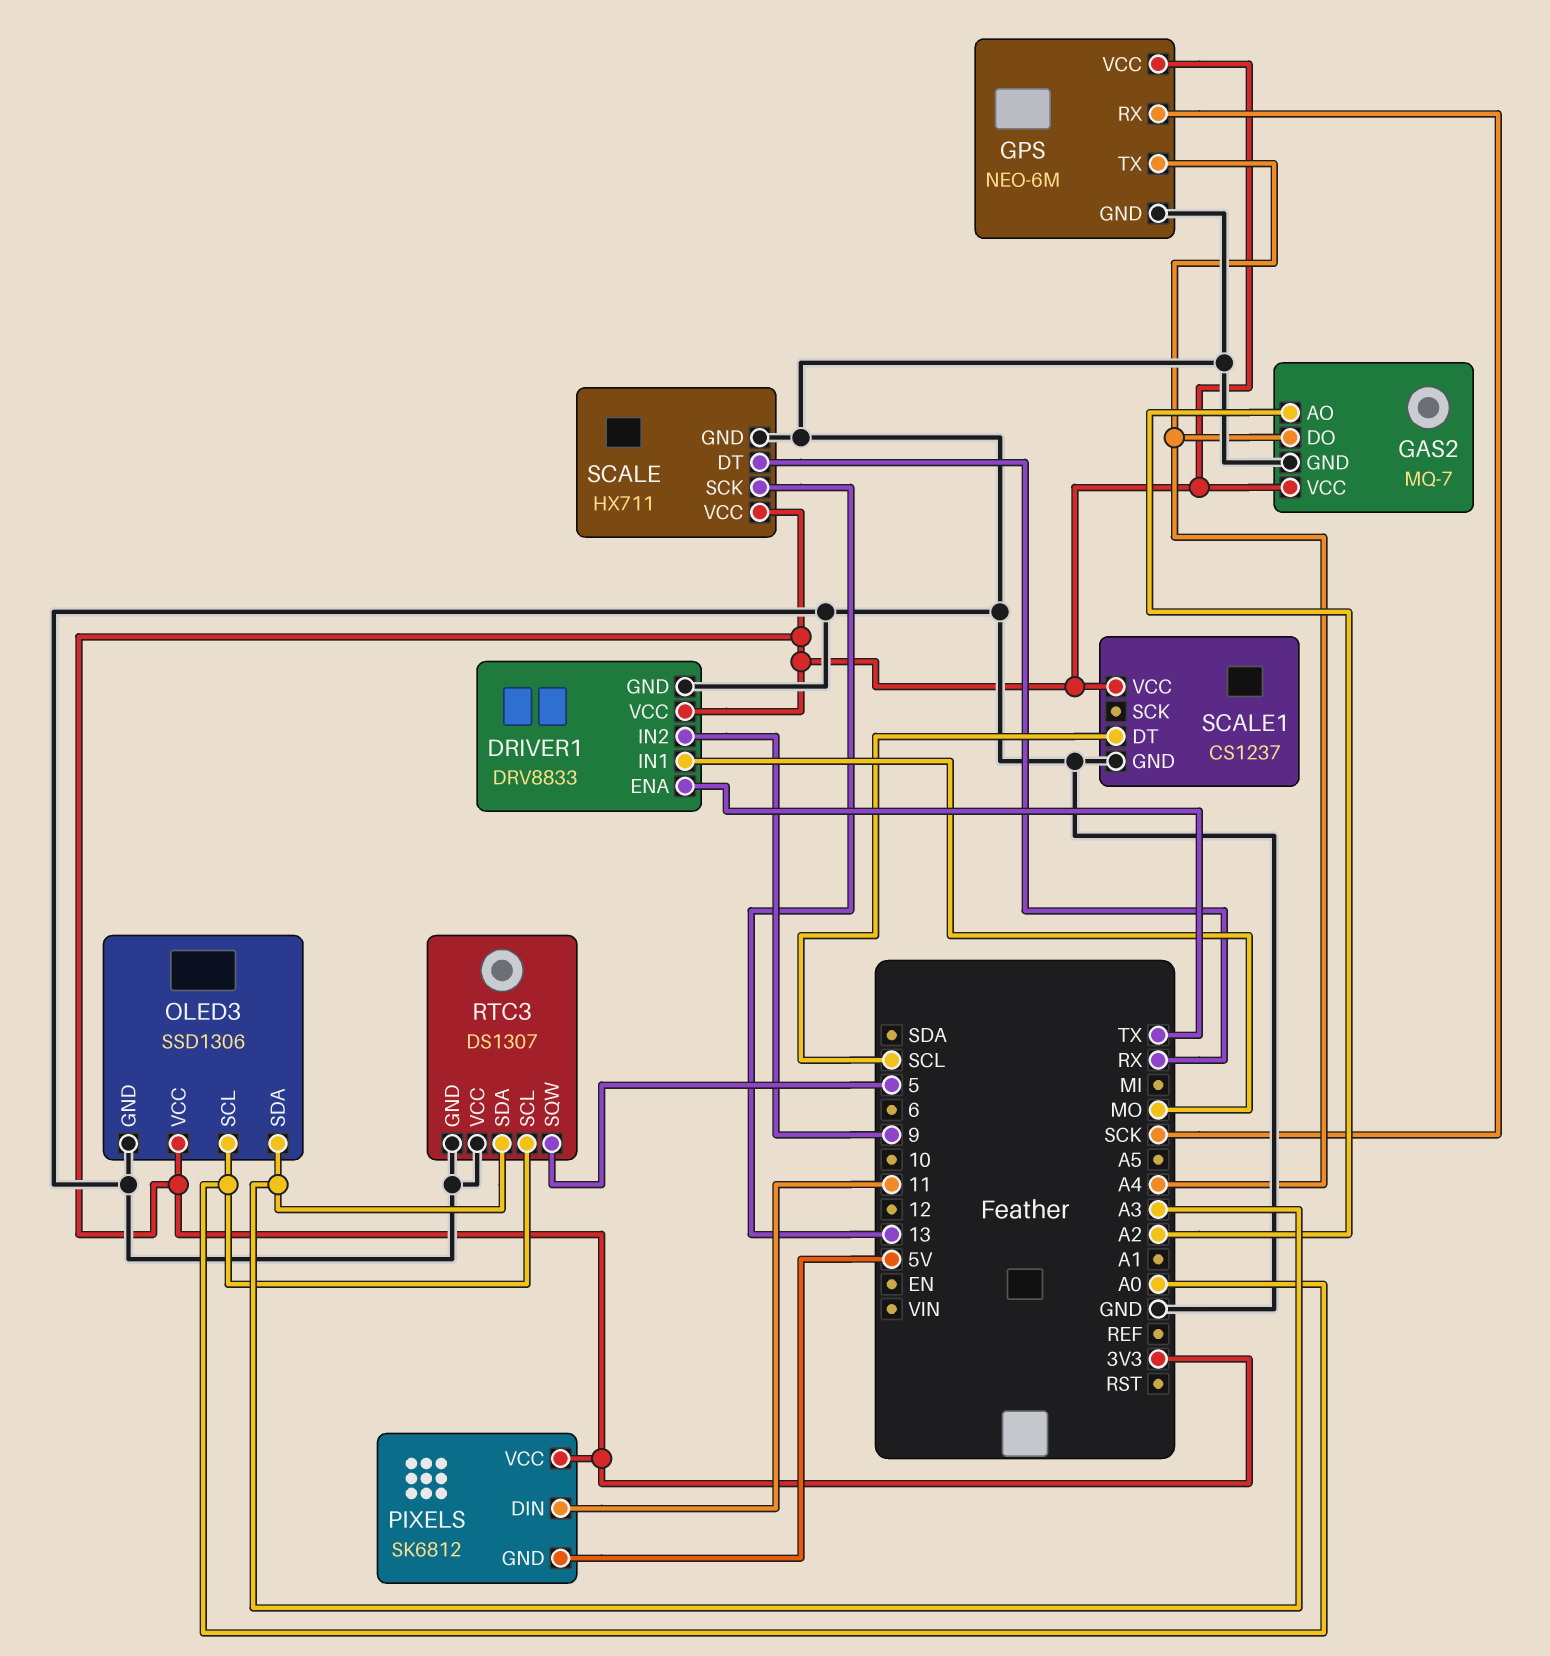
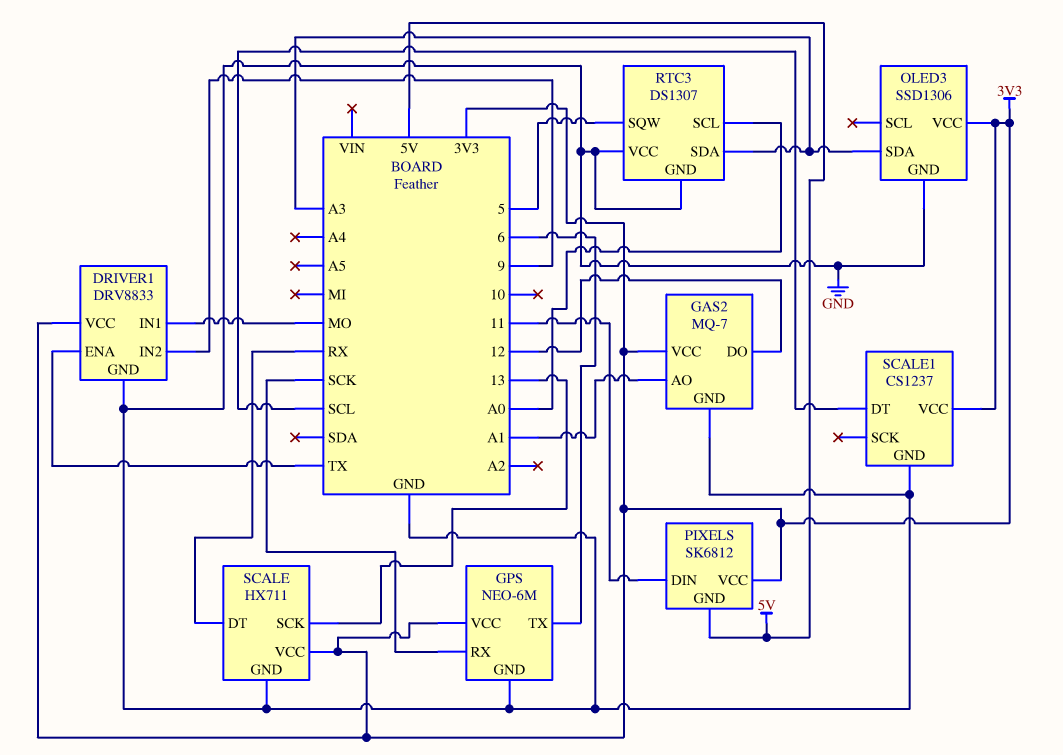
GAS2 pin AO: A2 -> A1
GAS2 pin DO: A4 -> 12
GPS pin TX: A4 -> 6
OLED3 pin SCL: A0 -> none

